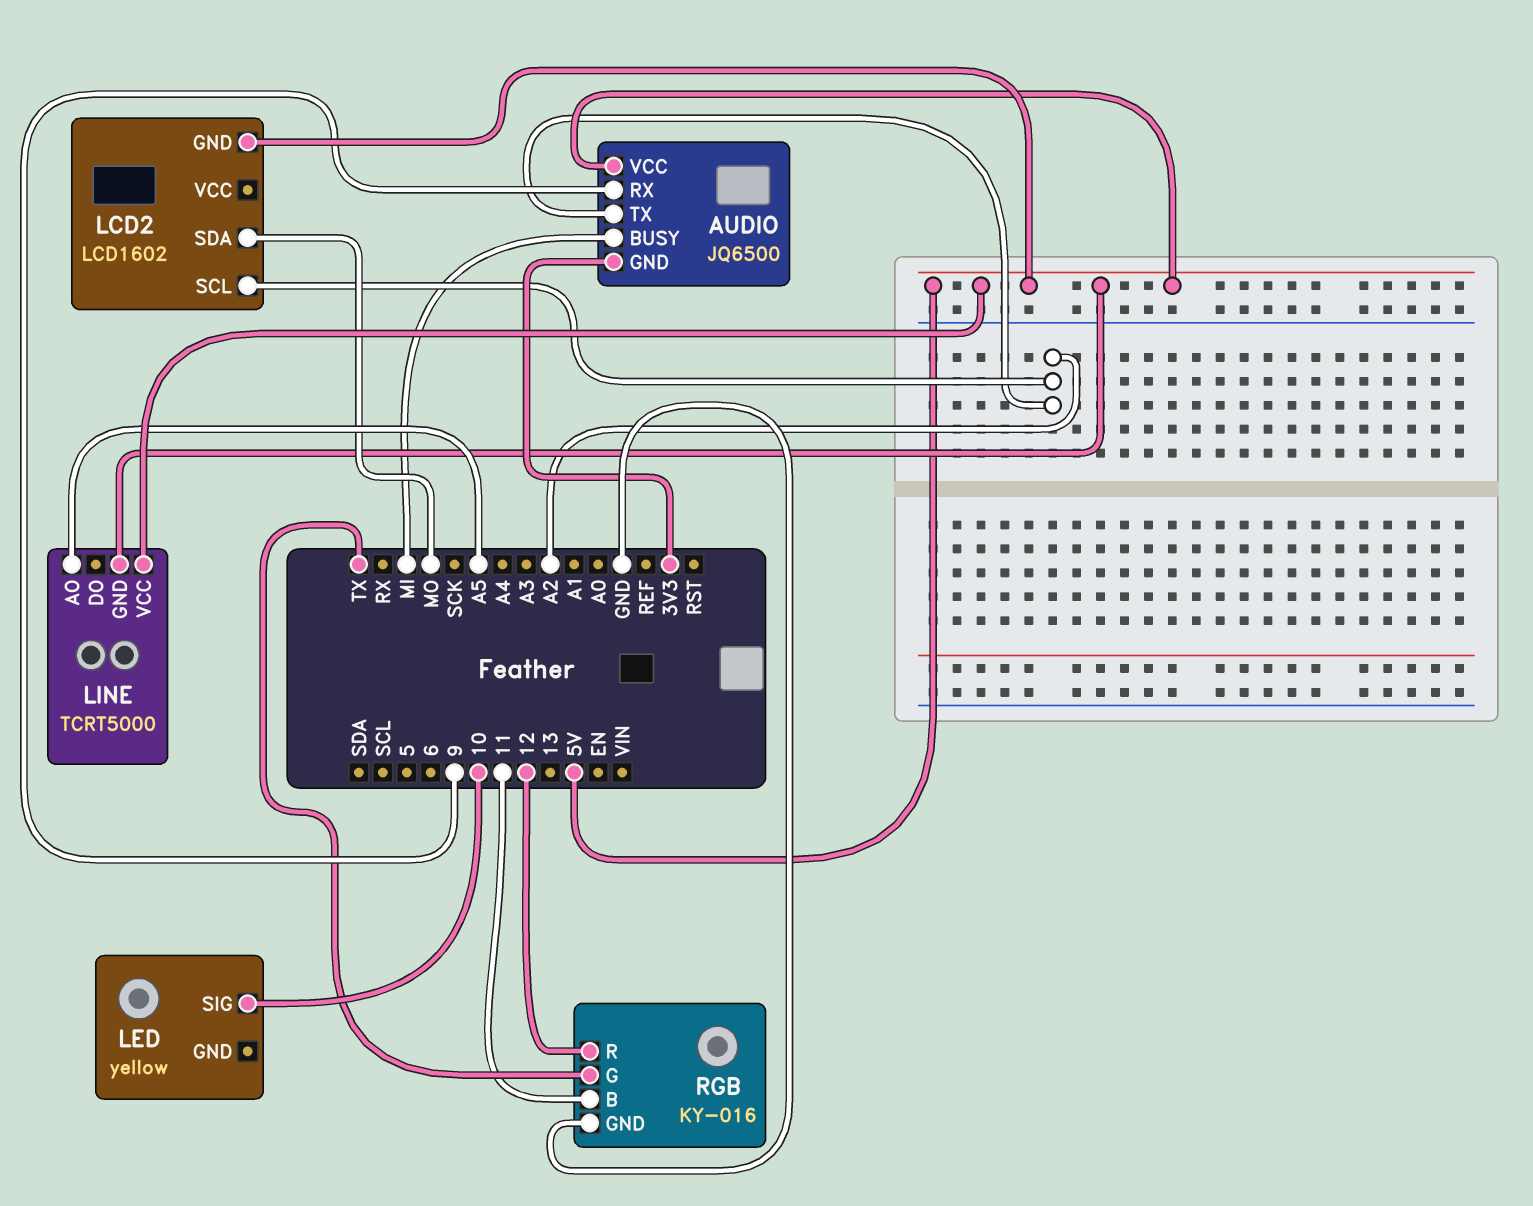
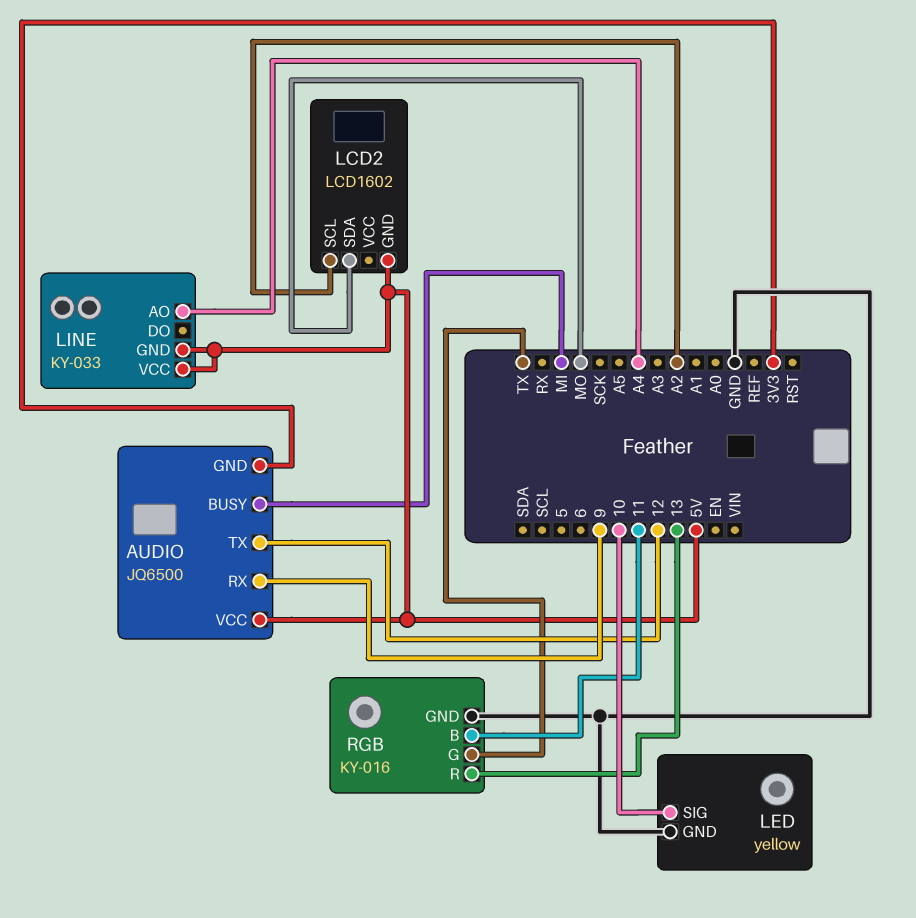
AUDIO pin TX: A2 -> 12
LED pin GND: none -> GND
LINE: TCRT5000 -> KY-033
LINE pin AO: A5 -> A4
RGB pin R: 12 -> 13

